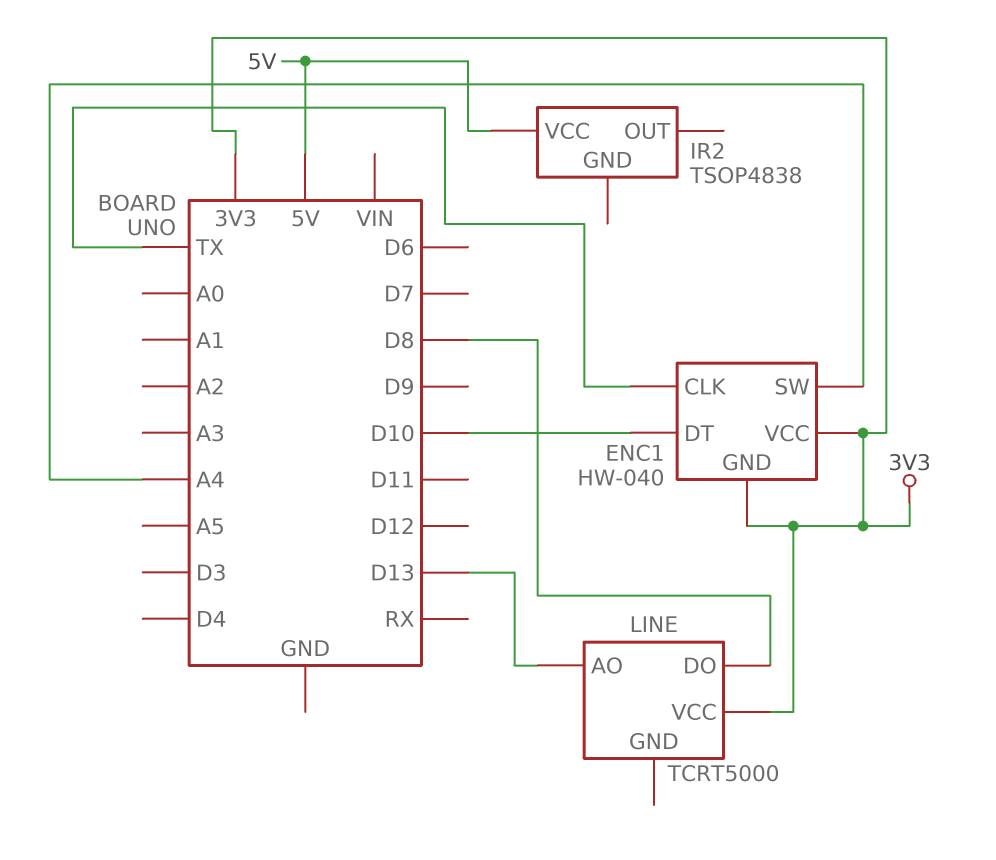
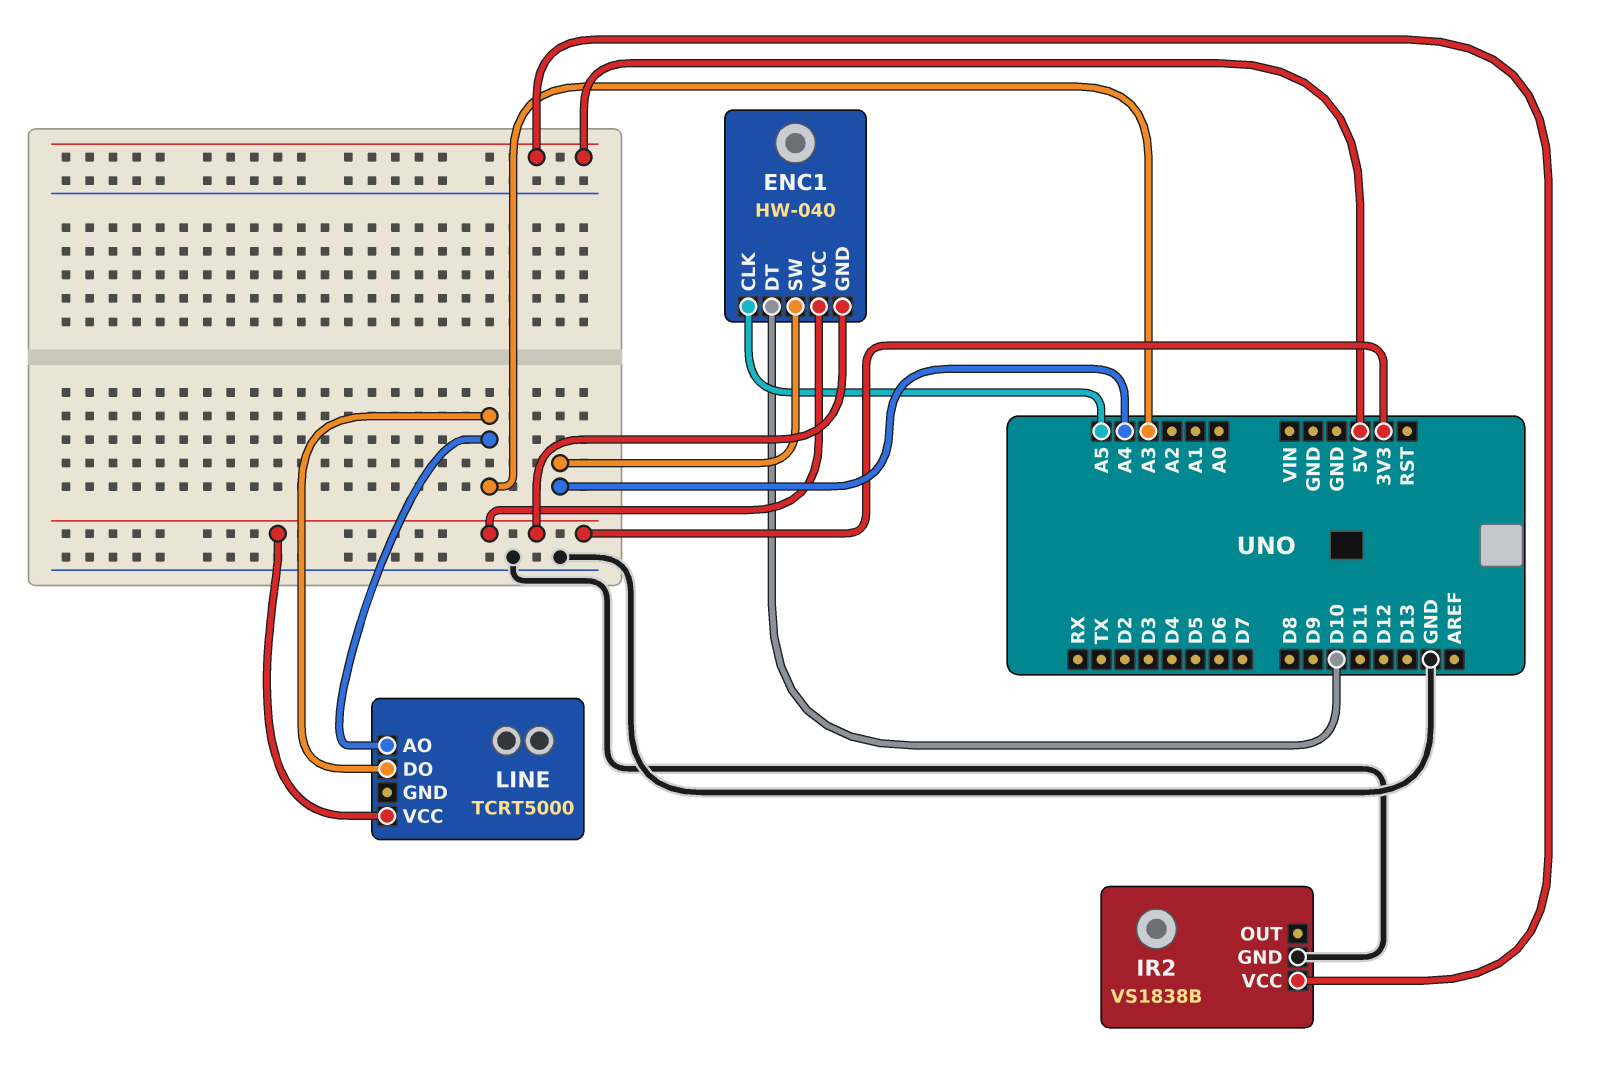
ENC1 pin CLK: TX -> A5
IR2: TSOP4838 -> VS1838B
IR2 pin GND: none -> GND
LINE pin AO: D13 -> A3
LINE pin DO: D8 -> A3

